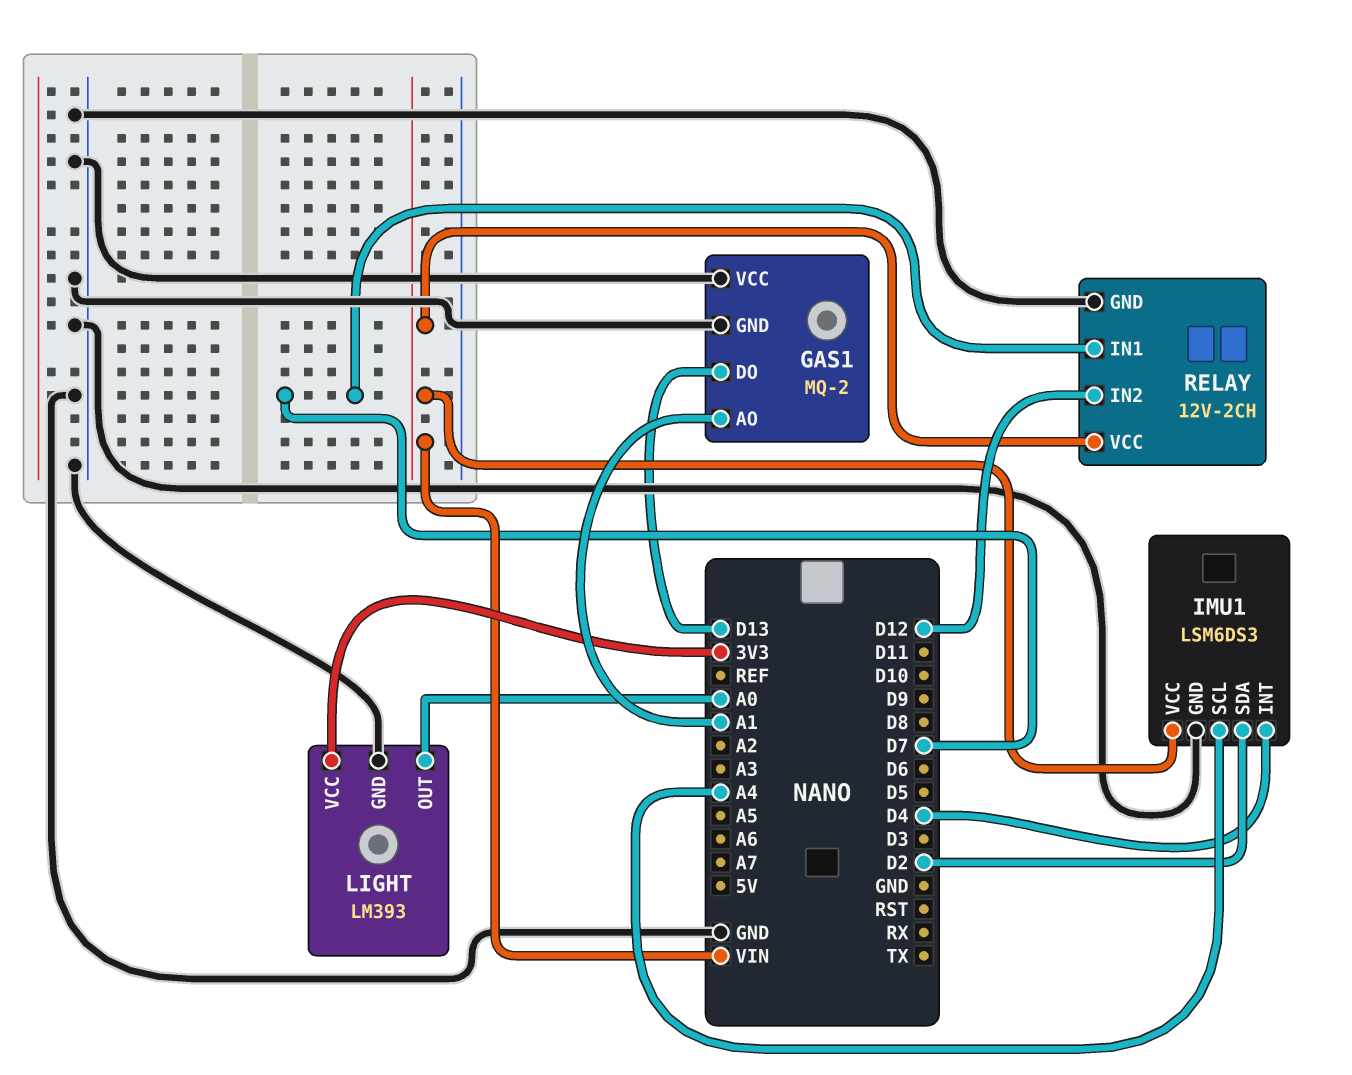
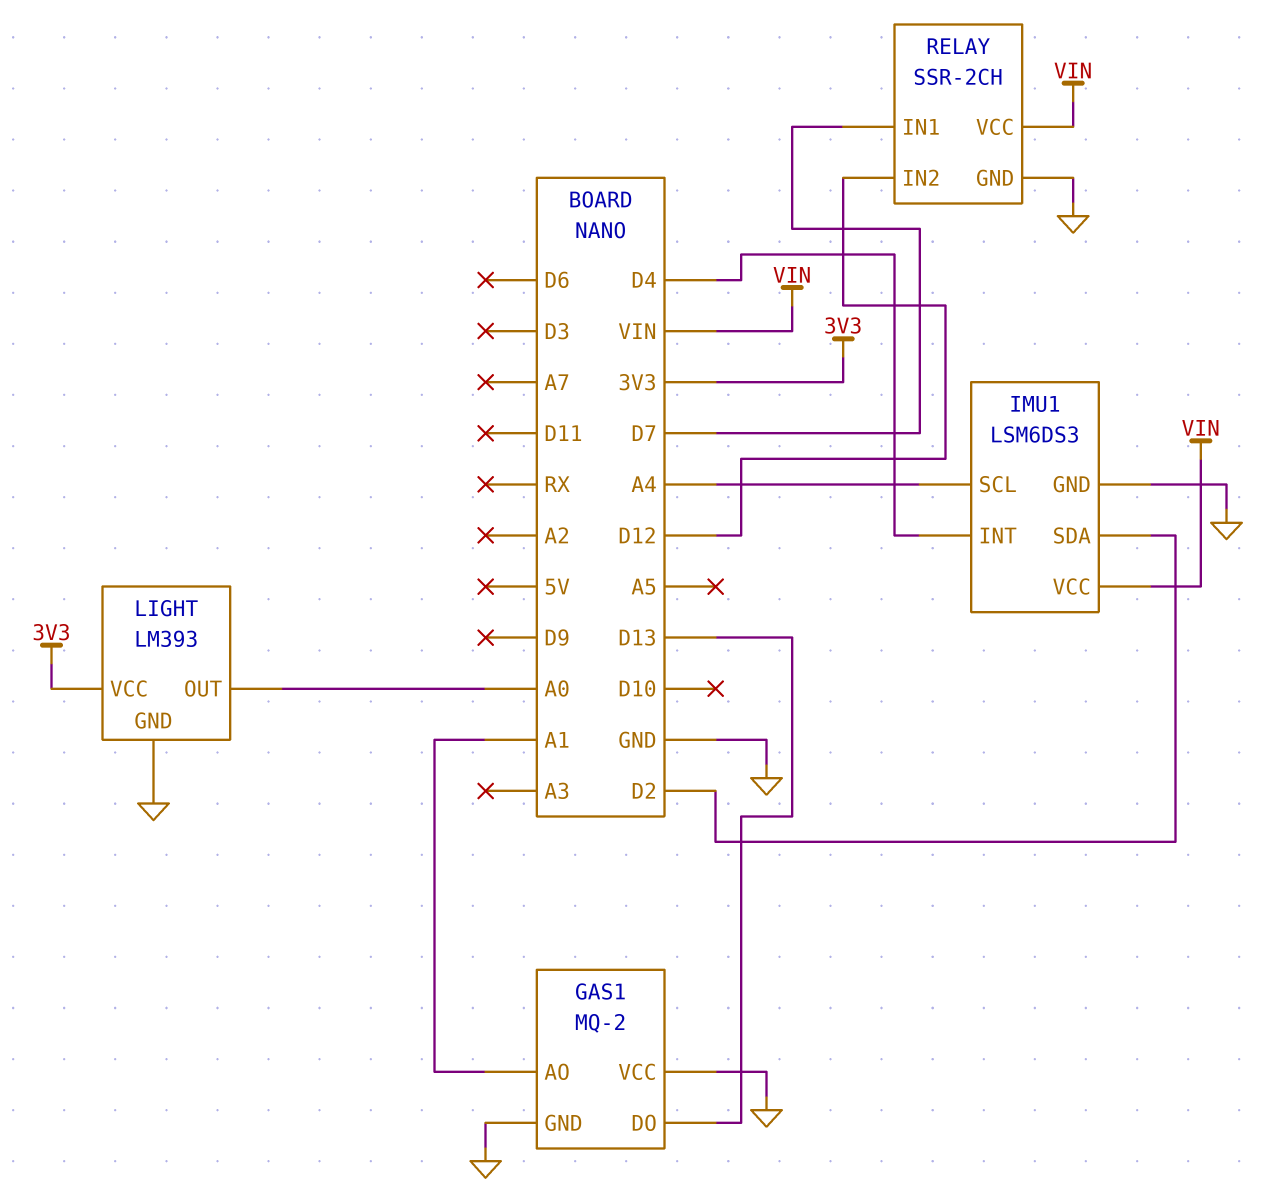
RELAY: 12V-2CH -> SSR-2CH

